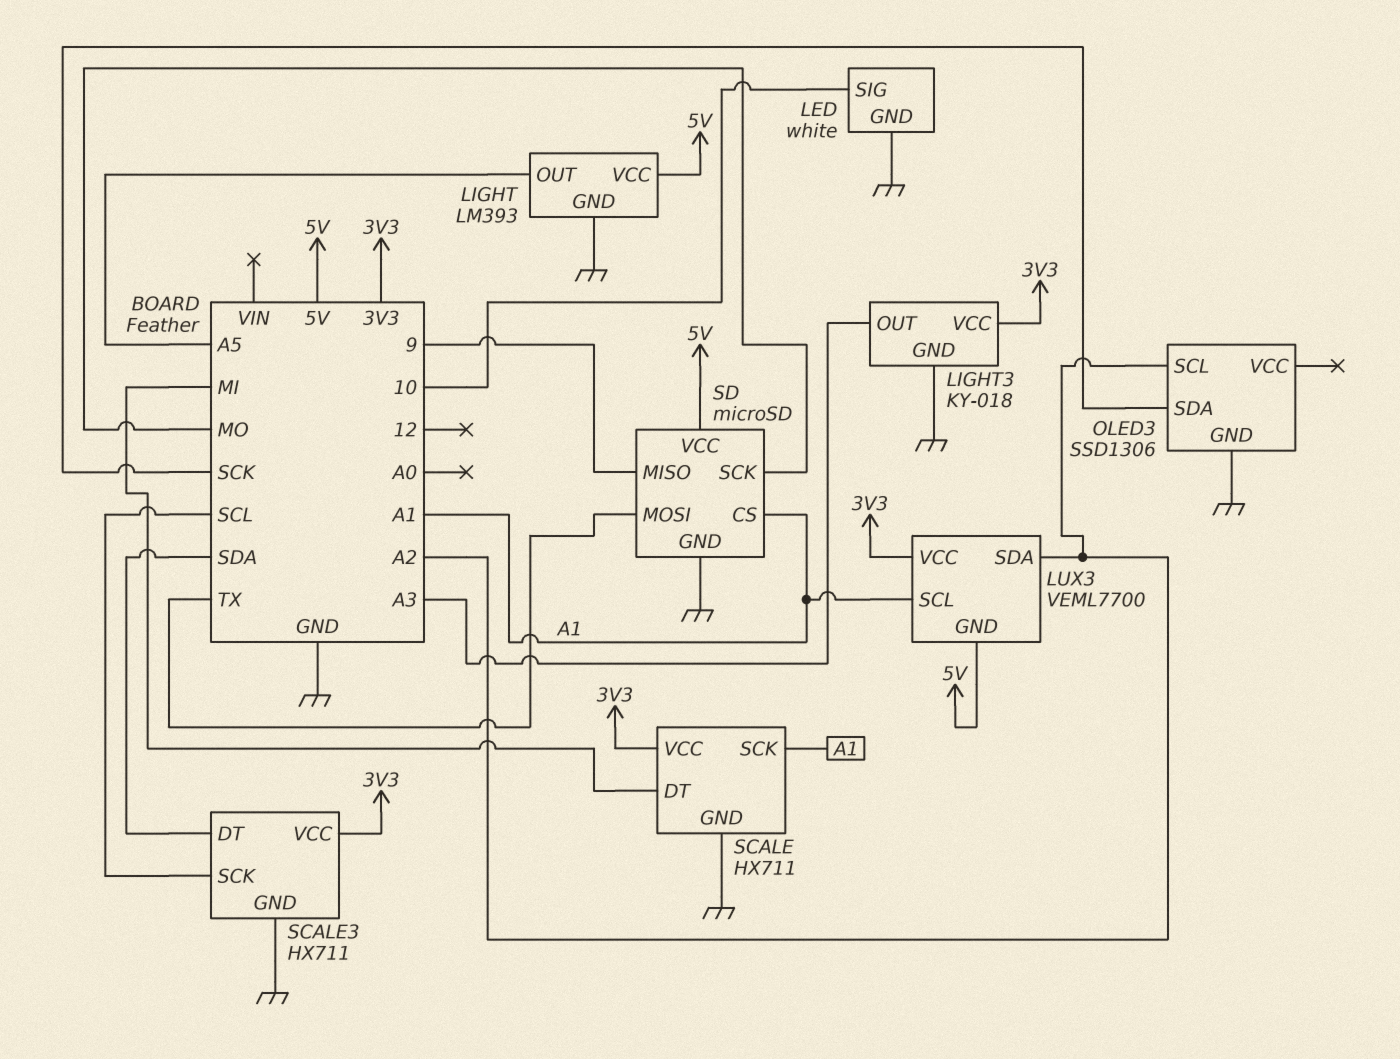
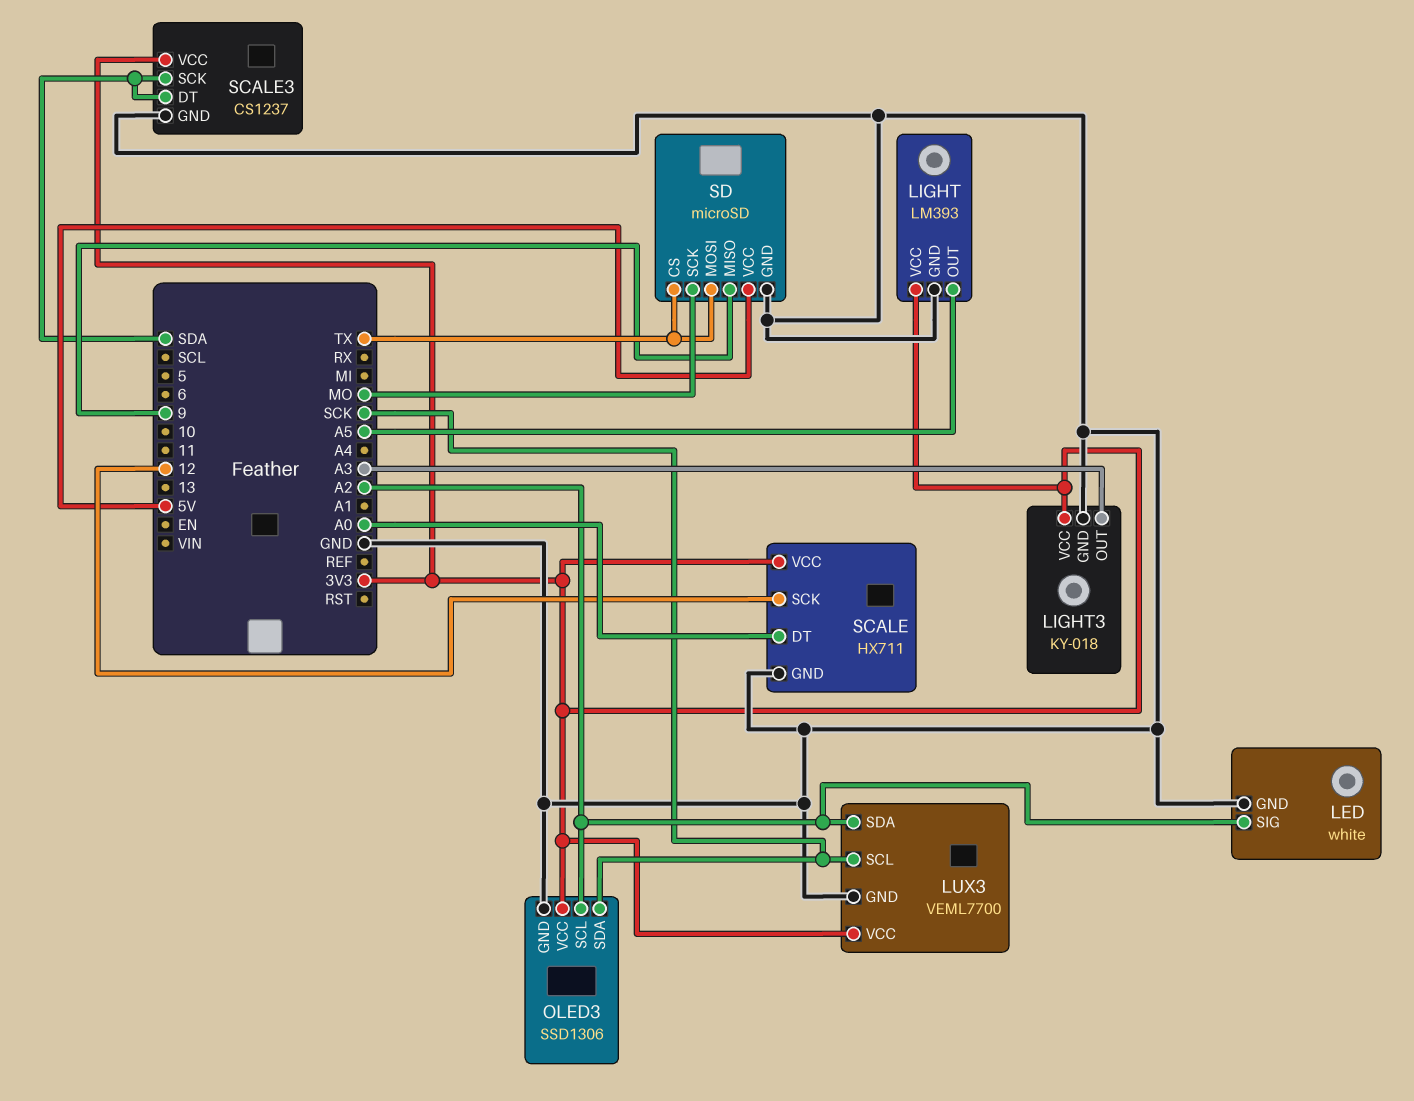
LED pin SIG: 10 -> A2
LIGHT pin VCC: 5V -> 3V3
LUX3 pin GND: 5V -> GND
LUX3 pin SCL: A1 -> SCK
OLED3 pin VCC: none -> 3V3
SCALE pin DT: MI -> A0
SCALE pin SCK: A1 -> 12
SCALE3: HX711 -> CS1237
SCALE3 pin SCK: SCL -> SDA
SD pin CS: A1 -> TX

